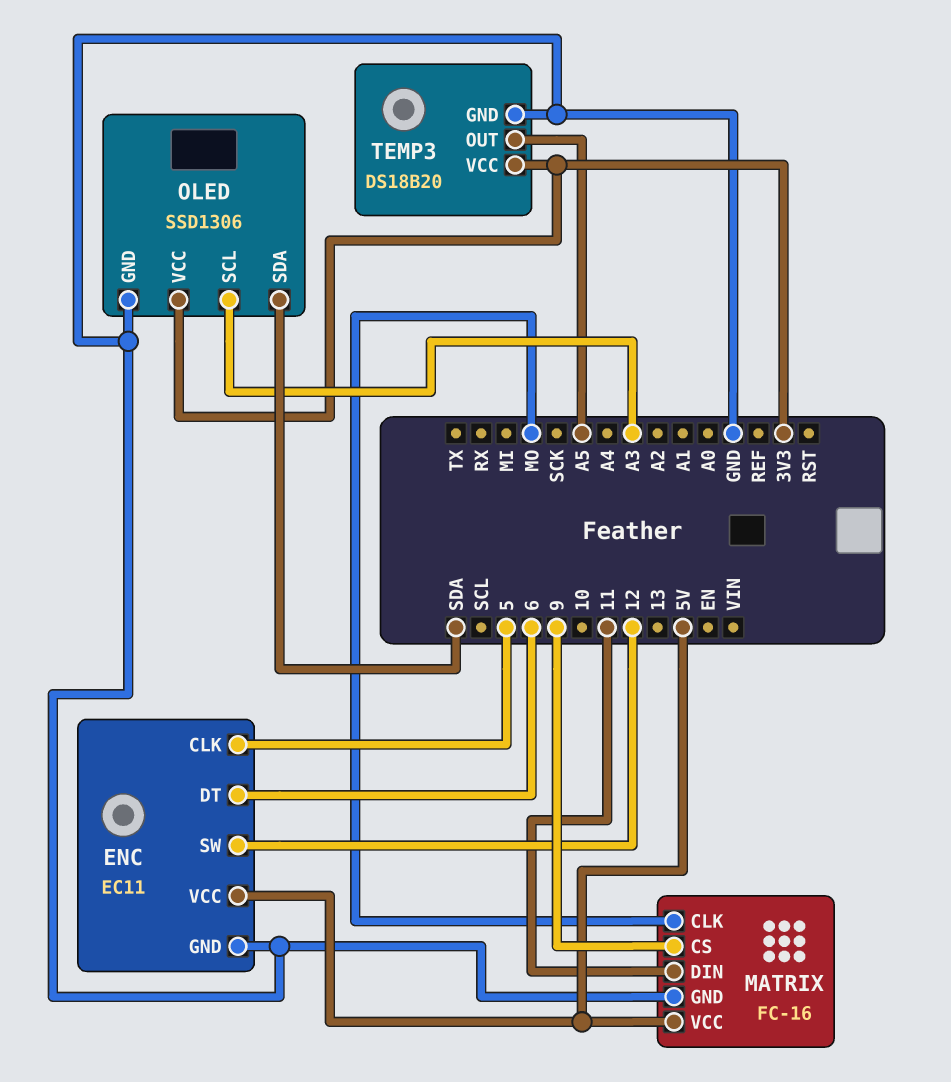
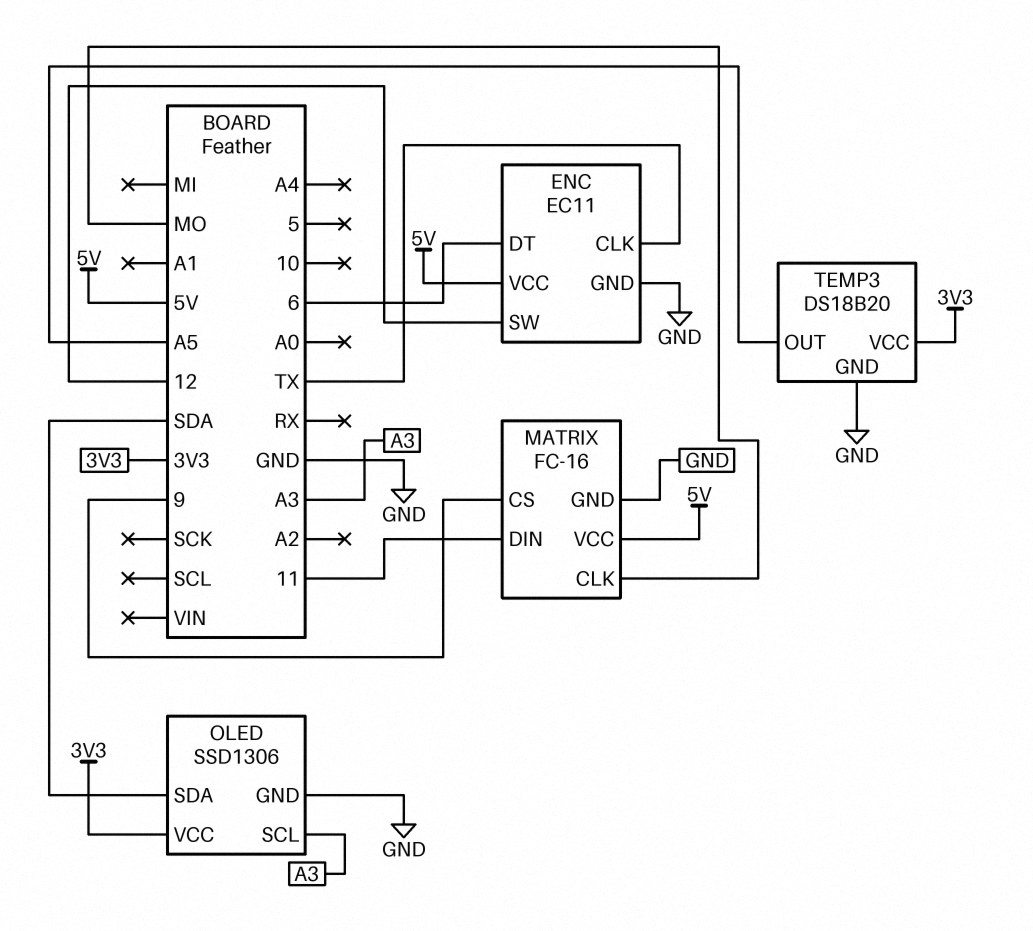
ENC pin CLK: 5 -> TX

